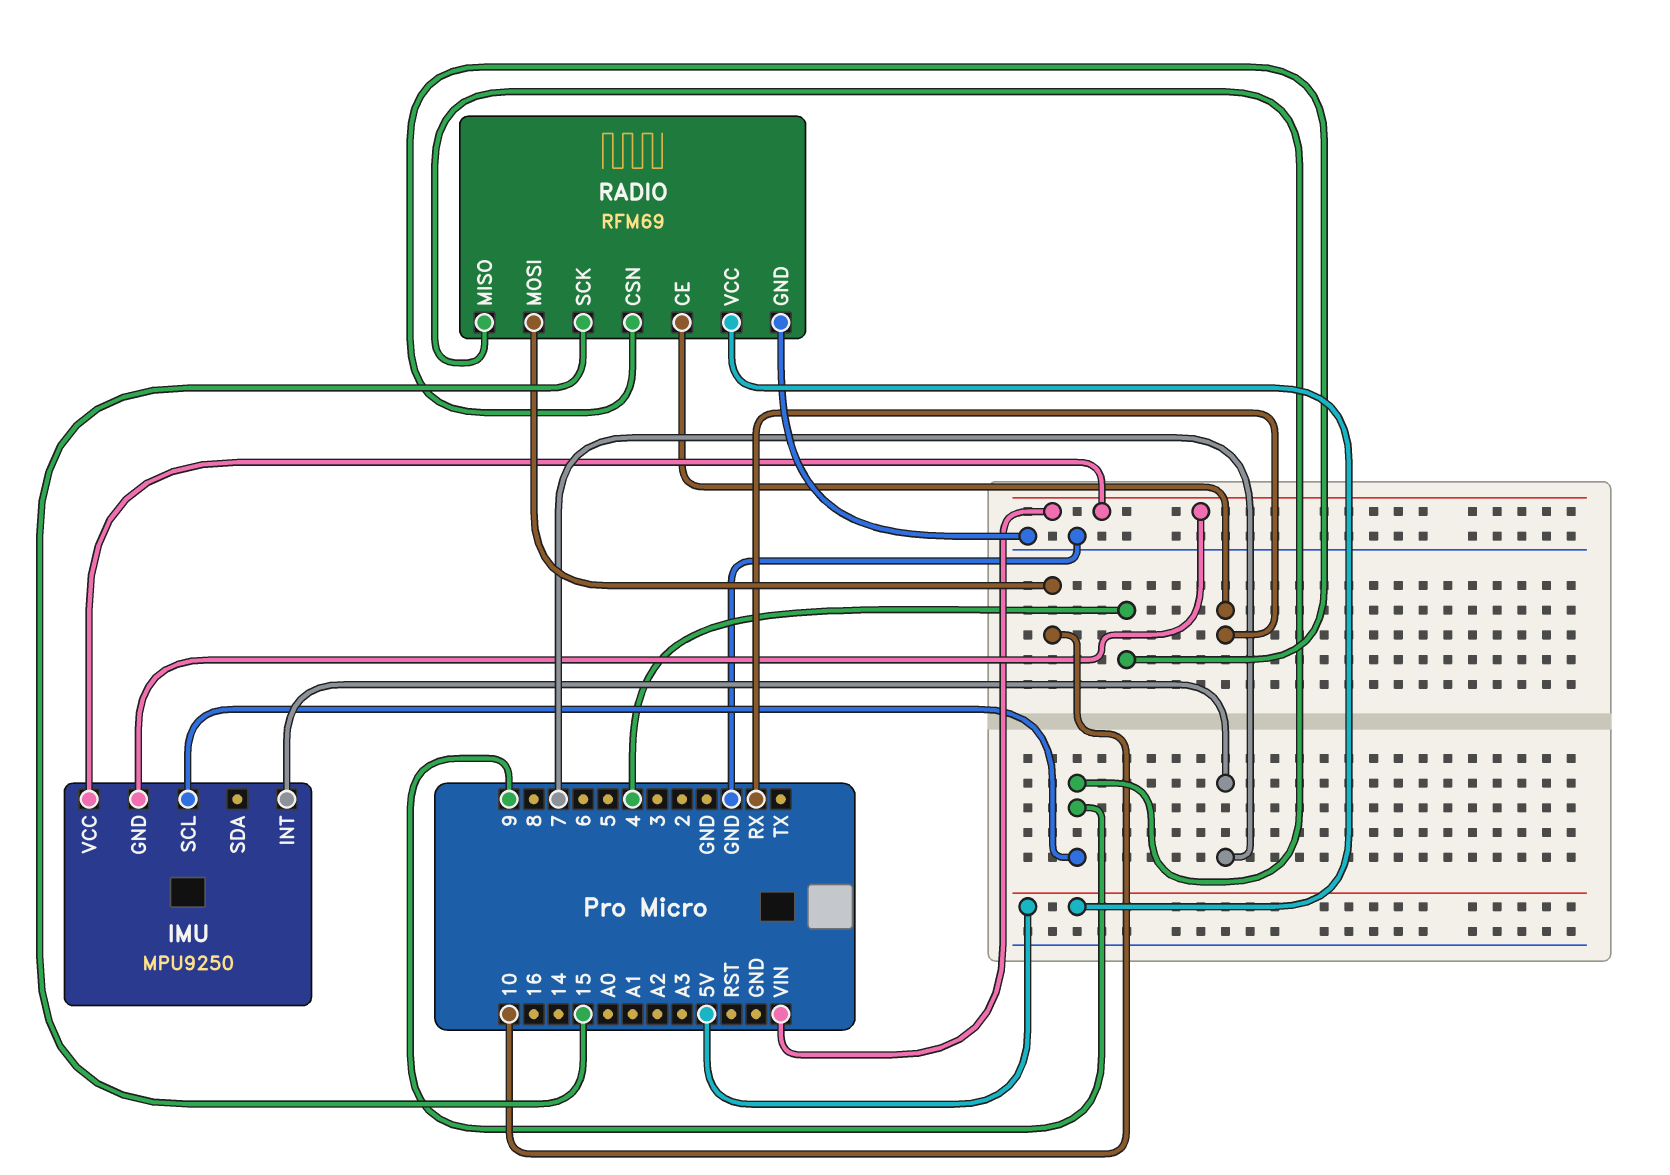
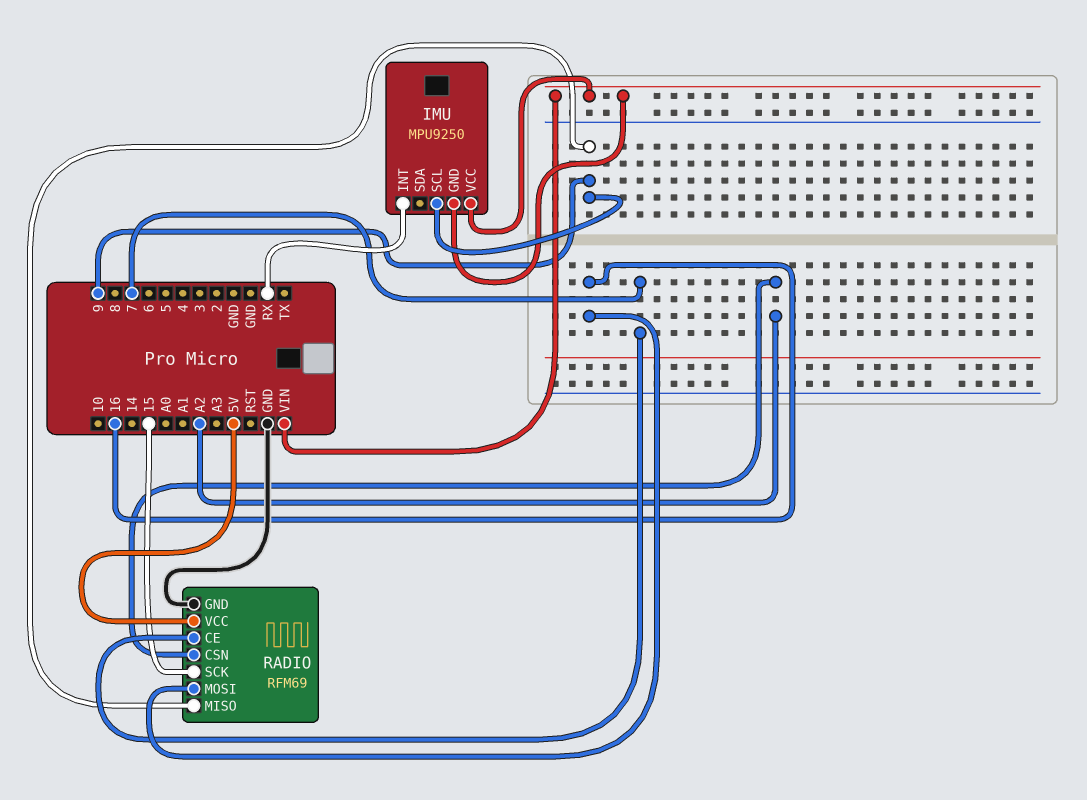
IMU pin INT: 7 -> RX
RADIO pin CE: RX -> 7
RADIO pin CSN: 4 -> A2
RADIO pin MOSI: 10 -> 16

